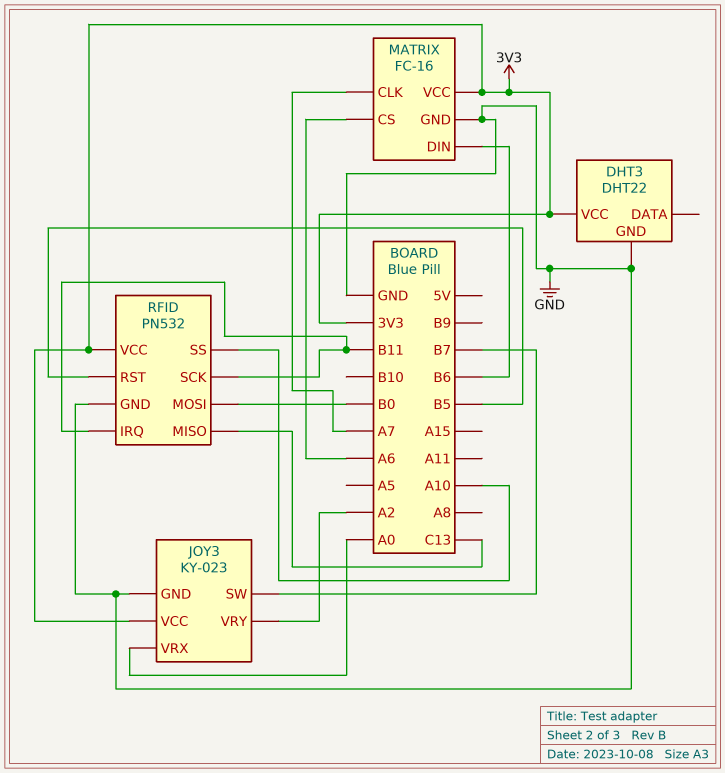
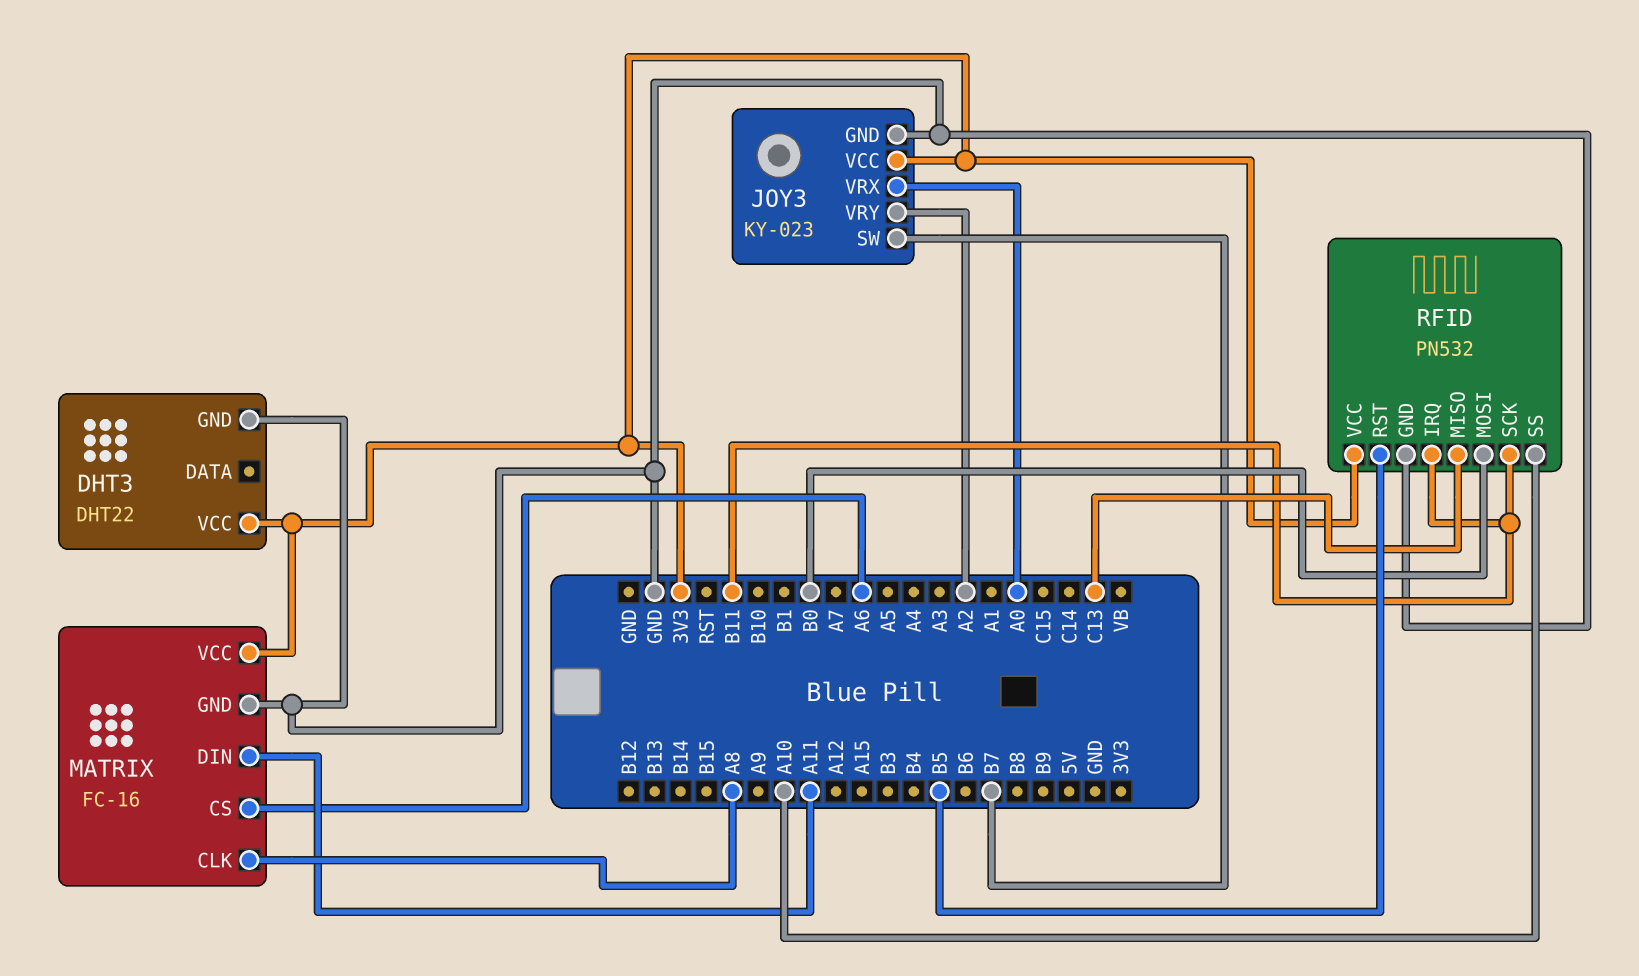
MATRIX pin CLK: A7 -> A8
MATRIX pin DIN: B6 -> A11

